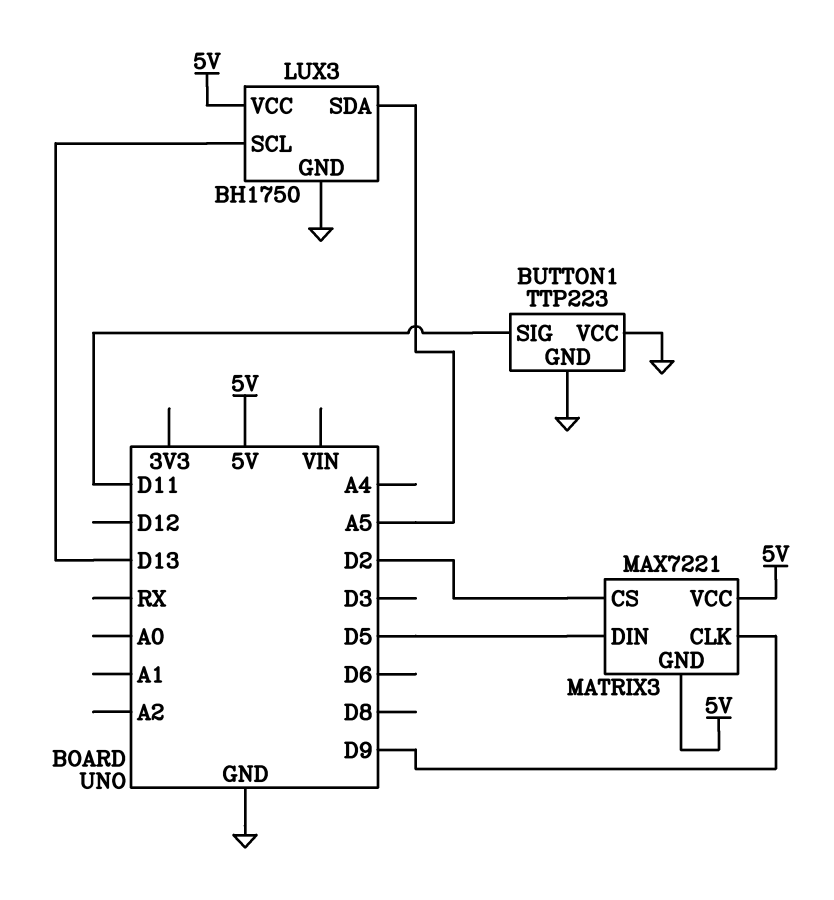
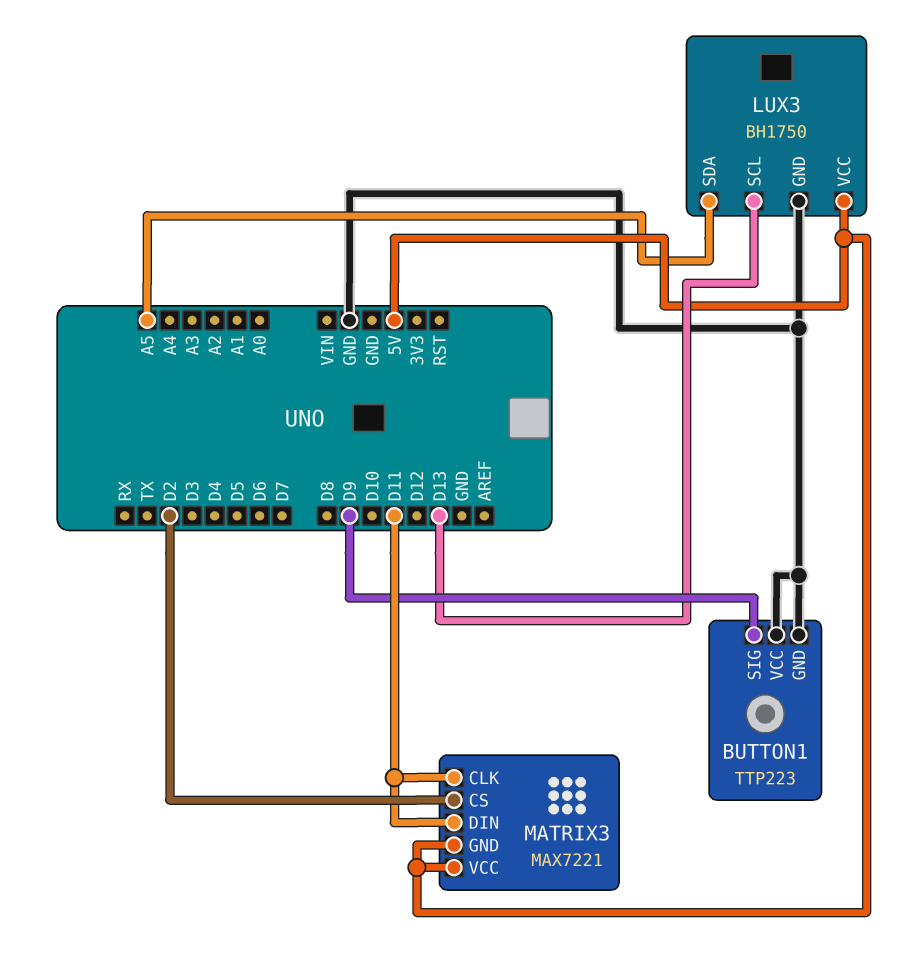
BUTTON1 pin SIG: D11 -> D9
MATRIX3 pin CLK: D9 -> D11
MATRIX3 pin DIN: D5 -> D11

